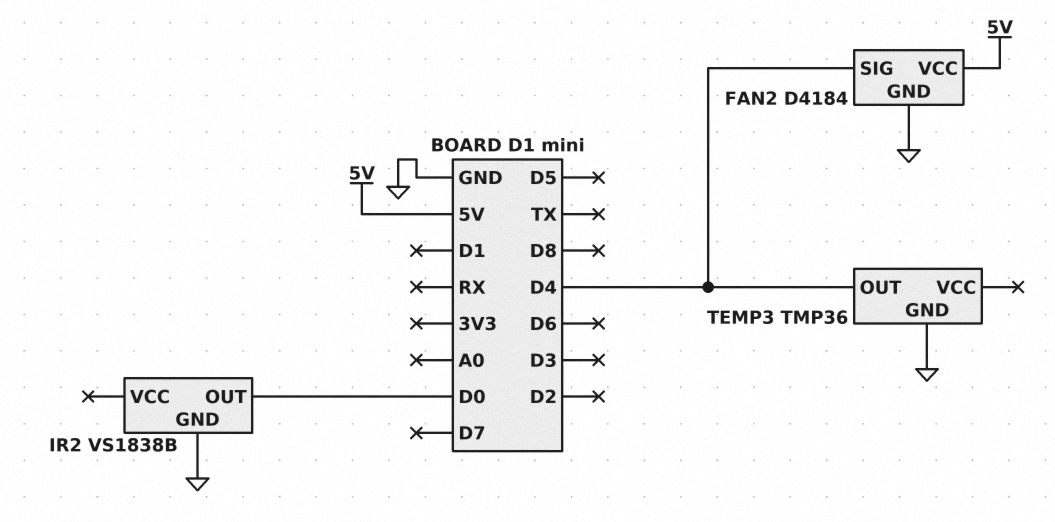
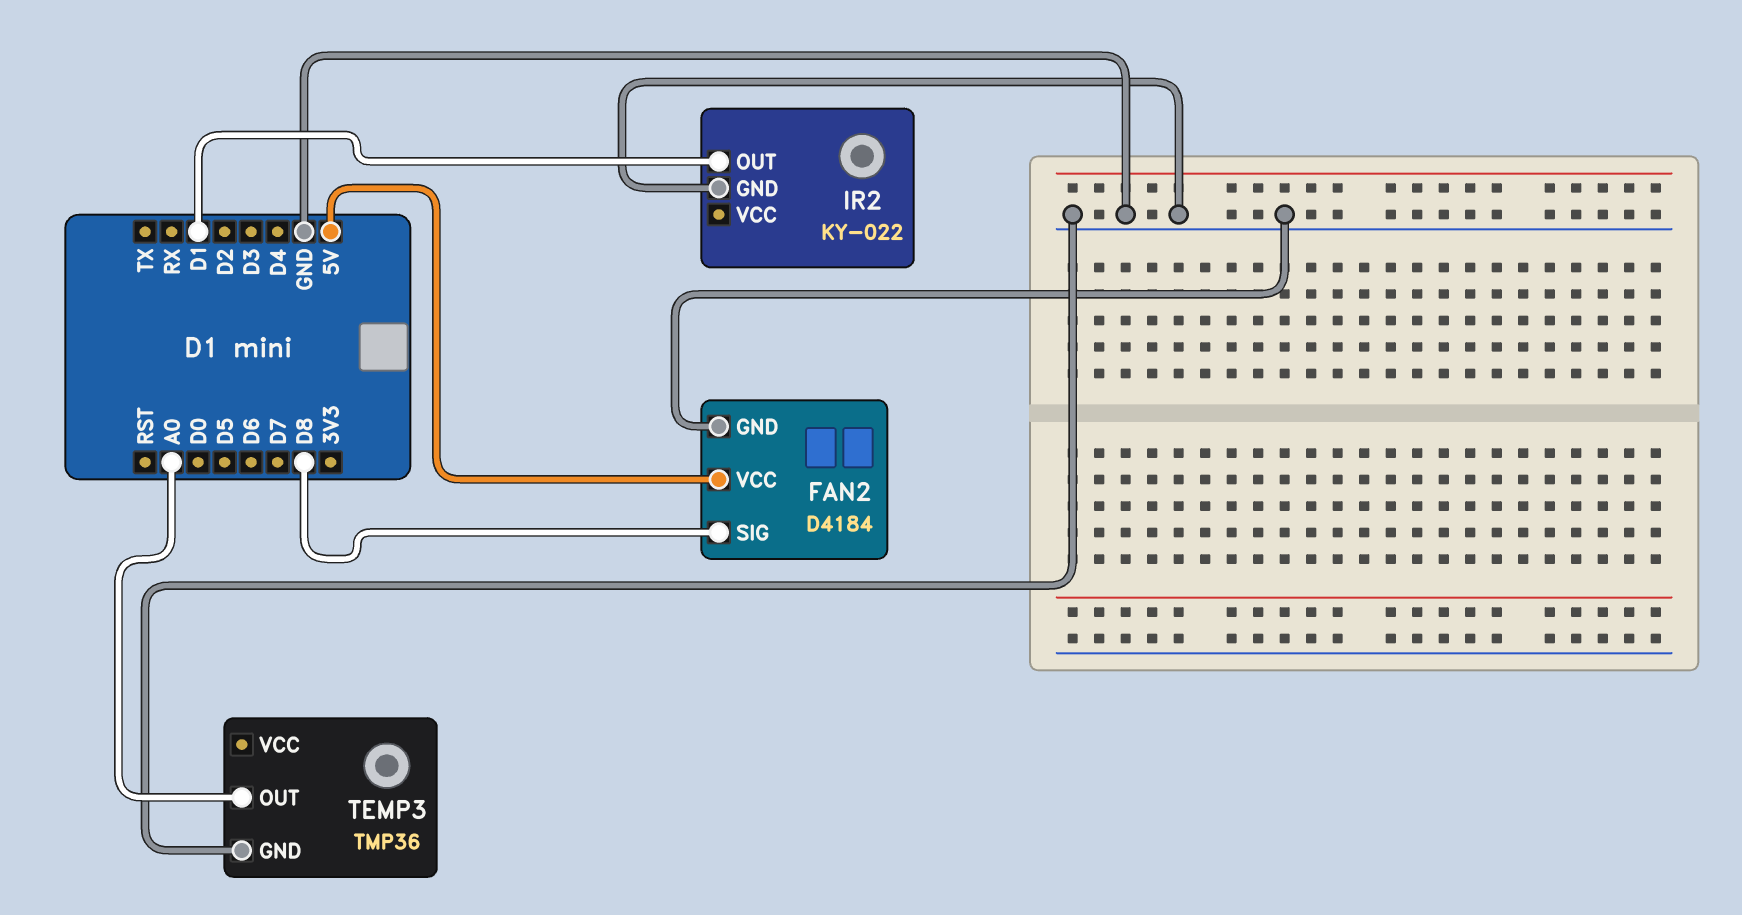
FAN2 pin SIG: D4 -> D8
IR2: VS1838B -> KY-022
IR2 pin OUT: D0 -> D1
TEMP3 pin OUT: D4 -> A0

